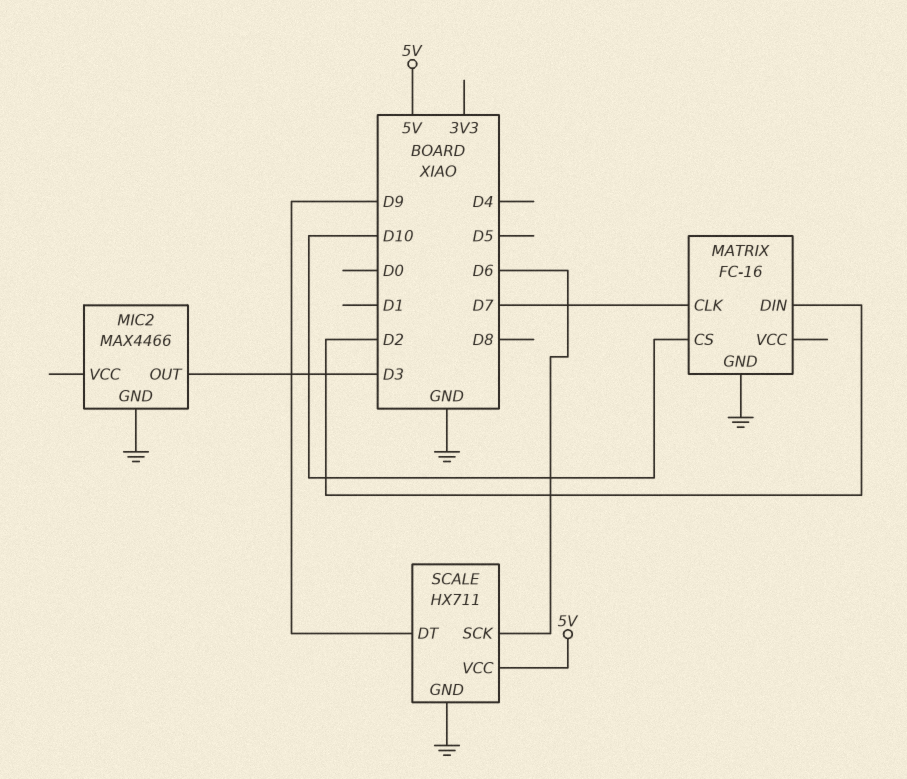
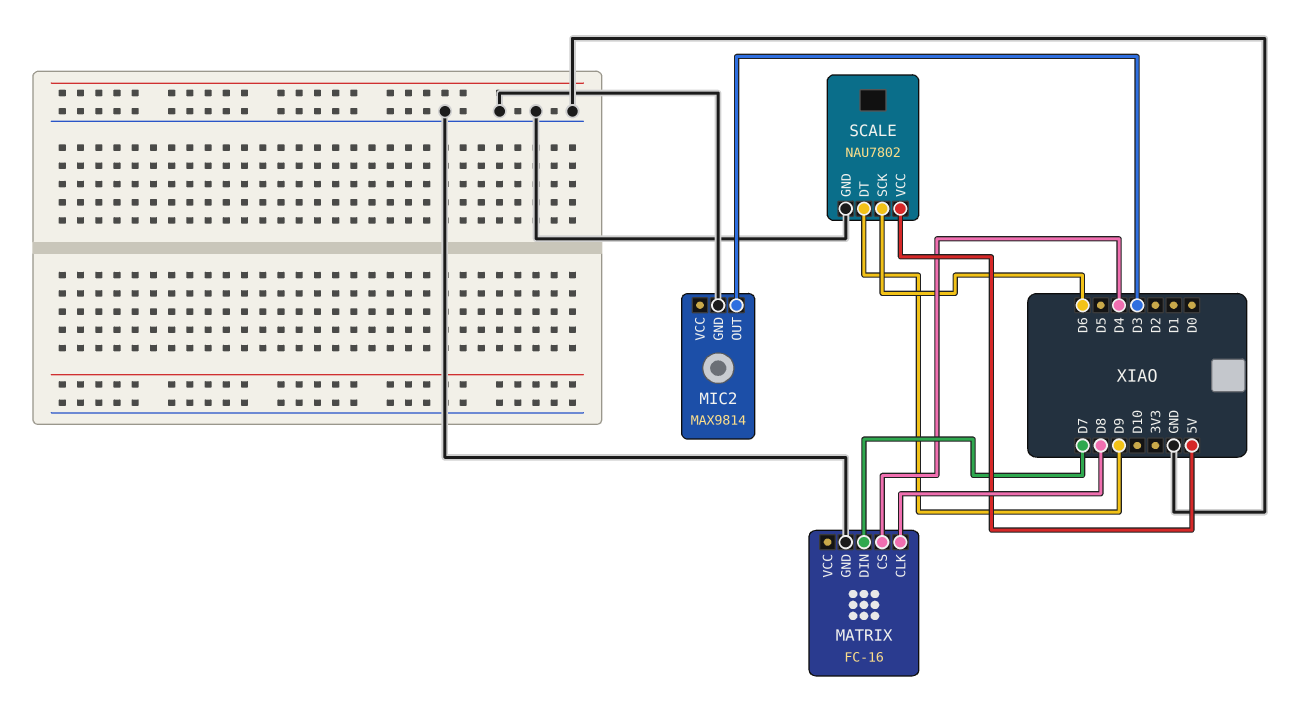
MATRIX pin CLK: D7 -> D8
MATRIX pin CS: D10 -> D4
MATRIX pin DIN: D2 -> D7
MIC2: MAX4466 -> MAX9814
SCALE: HX711 -> NAU7802

